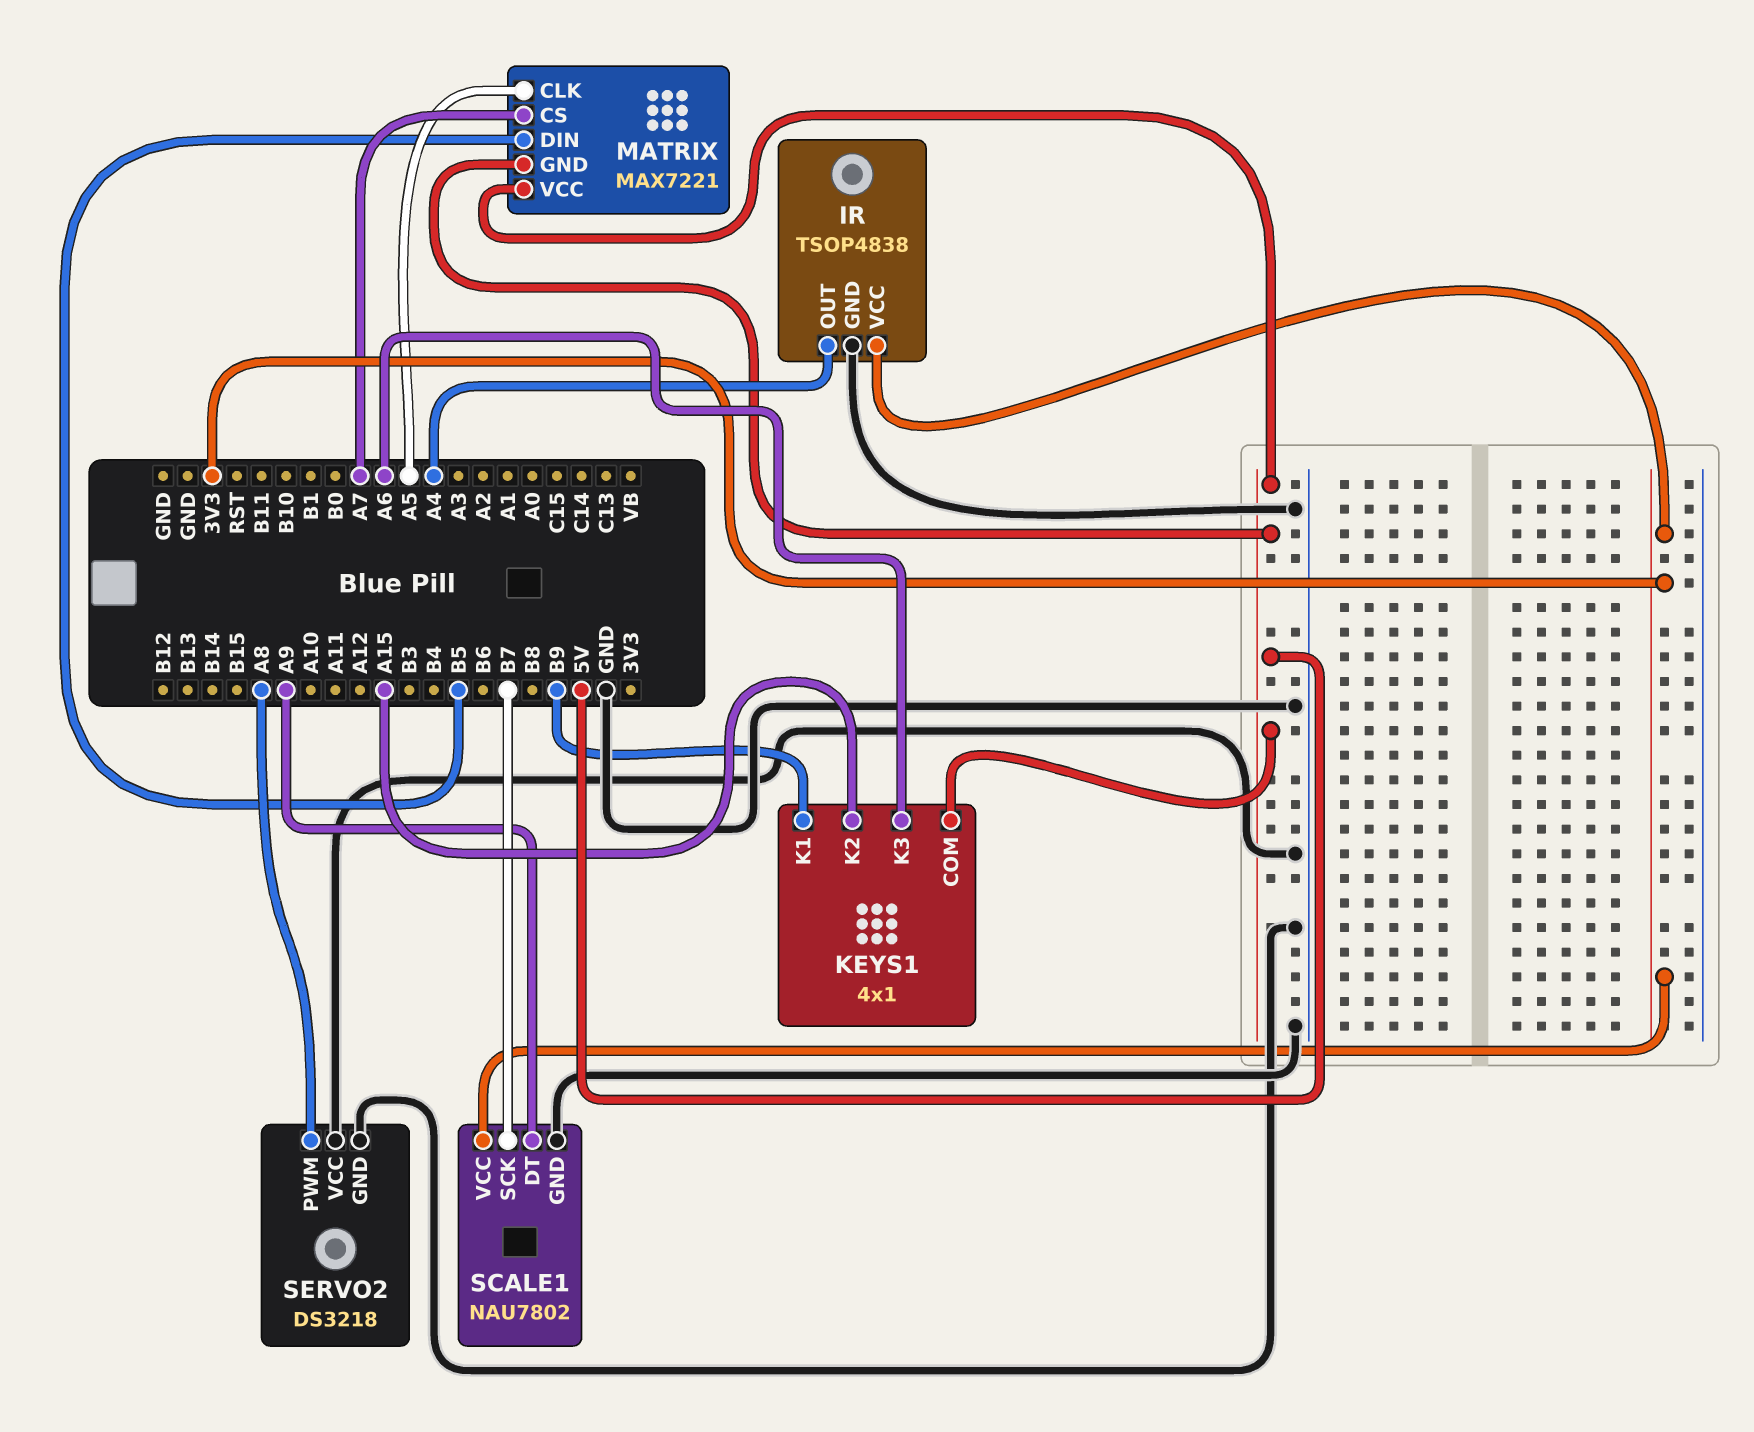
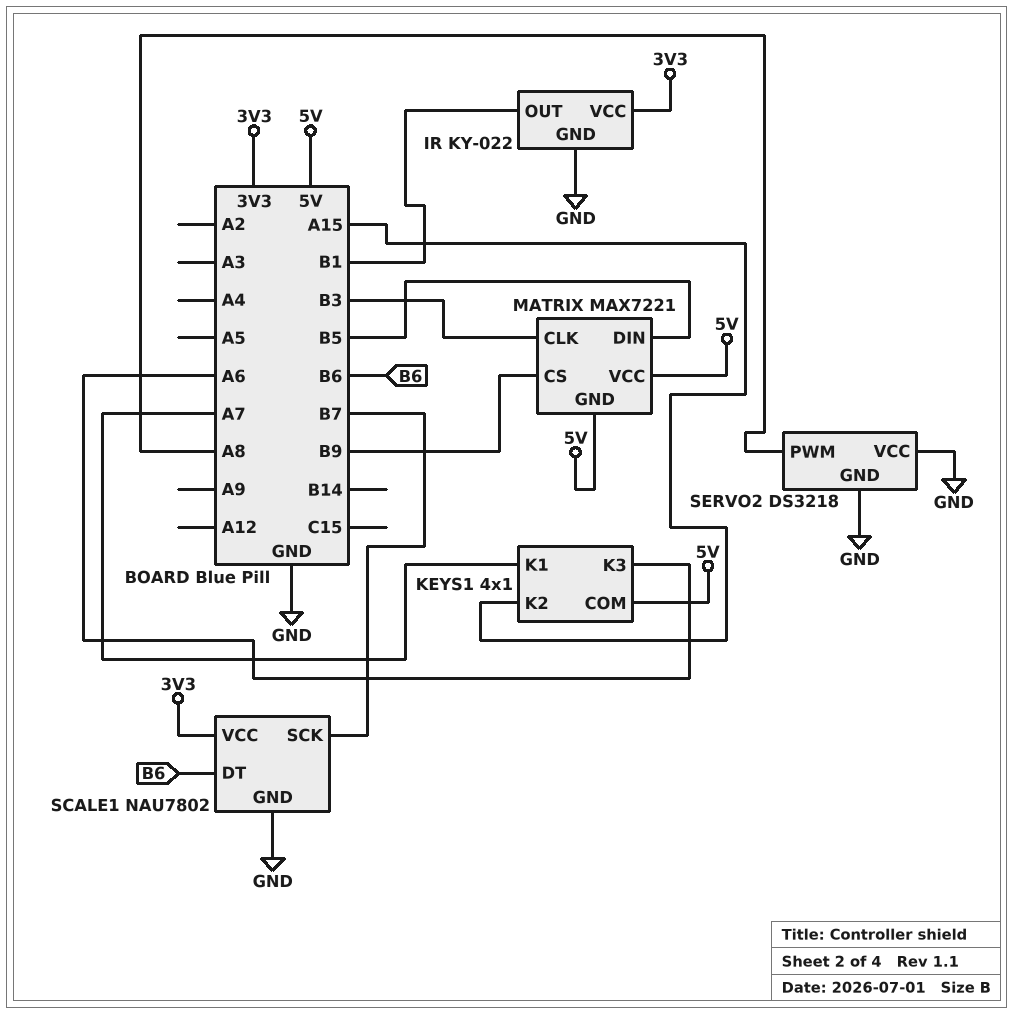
IR: TSOP4838 -> KY-022
IR pin OUT: A4 -> B1
KEYS1 pin K1: B9 -> A7
MATRIX pin CLK: A5 -> B3
MATRIX pin CS: A7 -> B9
SCALE1 pin DT: A9 -> B6

